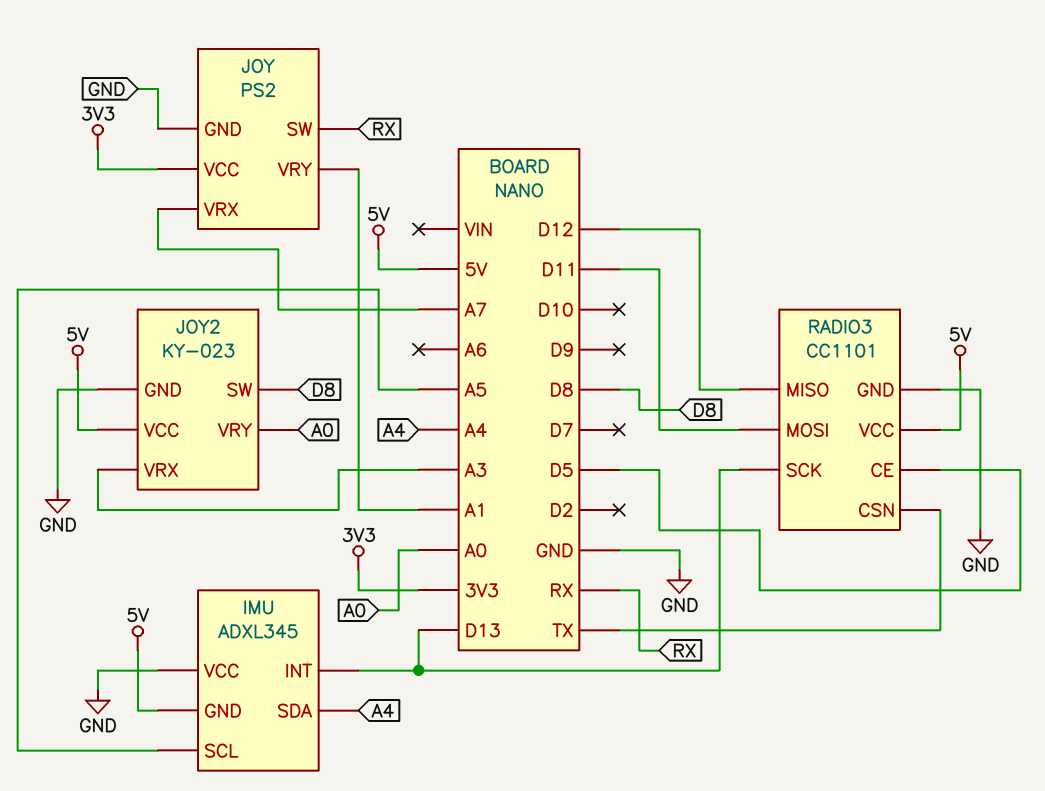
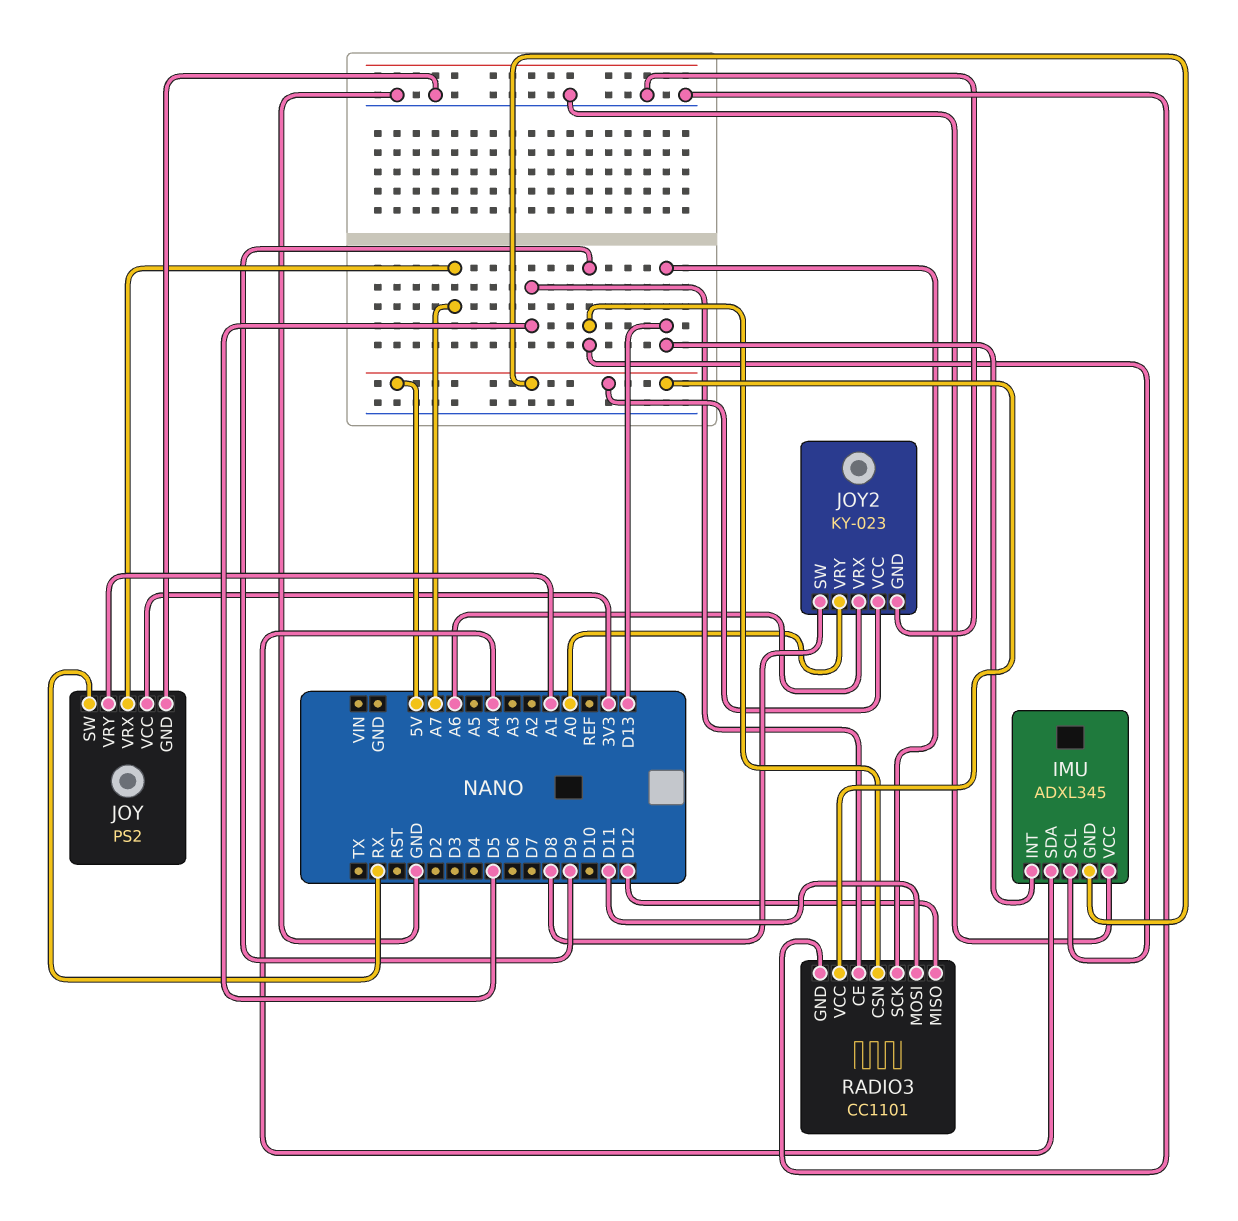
IMU pin SCL: A5 -> D9
JOY2 pin VRX: A3 -> A6
RADIO3 pin CSN: TX -> D9

